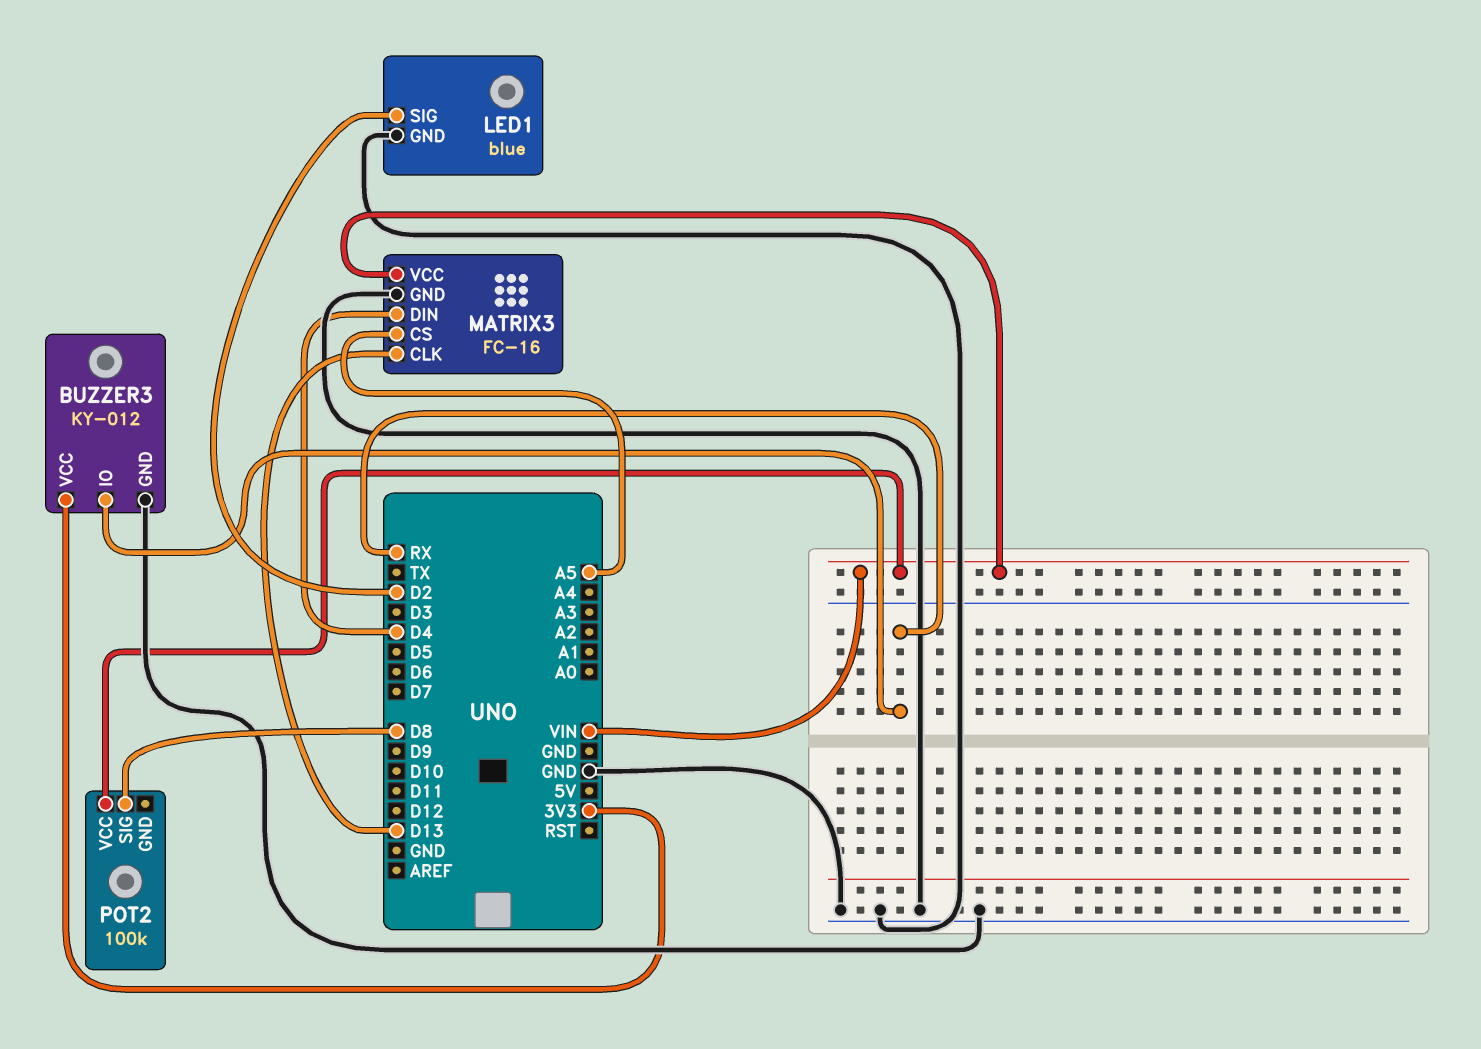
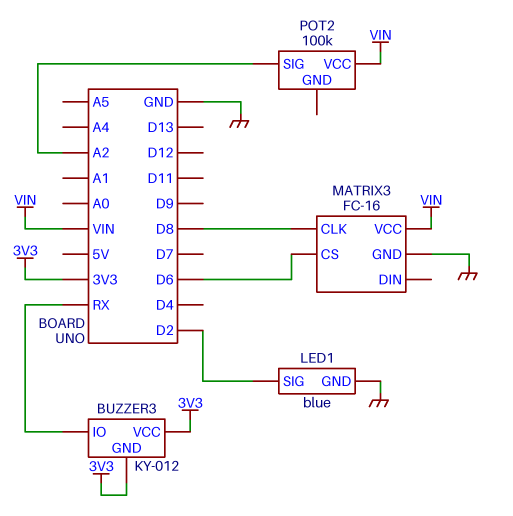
BUZZER3 pin GND: GND -> 3V3
MATRIX3 pin CLK: D13 -> D8
MATRIX3 pin CS: A5 -> D6
MATRIX3 pin DIN: D4 -> none
POT2 pin SIG: D8 -> A2

